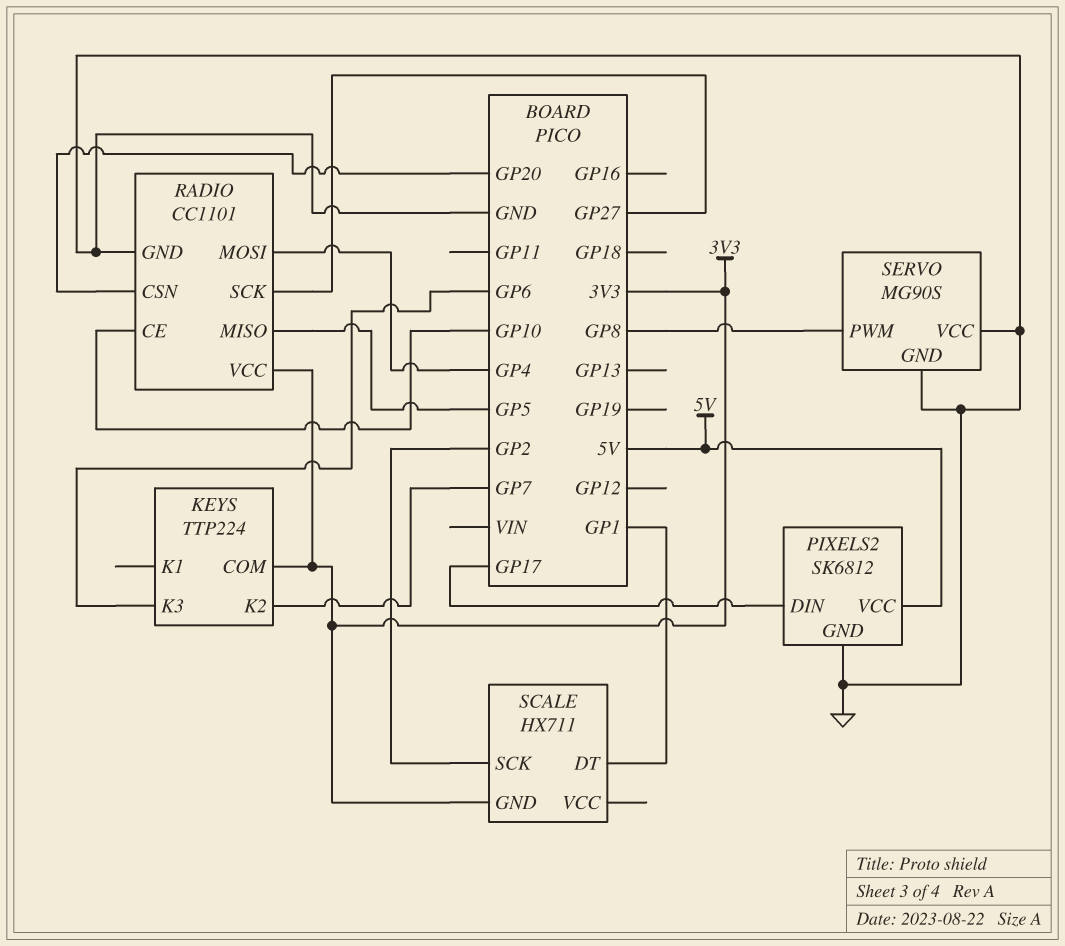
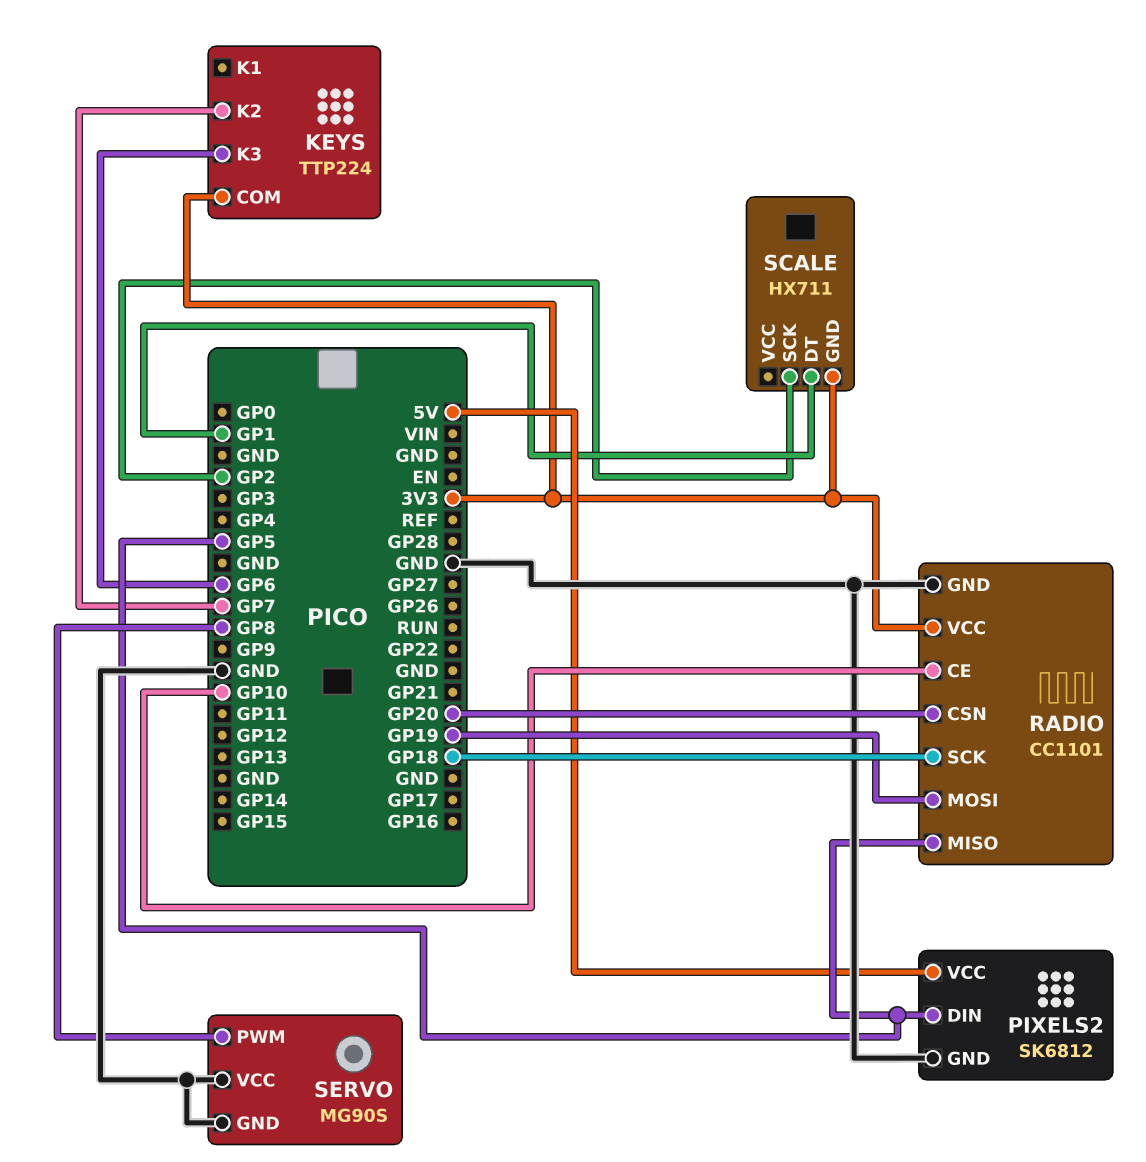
PIXELS2 pin DIN: GP17 -> GP5
RADIO pin MOSI: GP4 -> GP19
RADIO pin SCK: GP27 -> GP18

